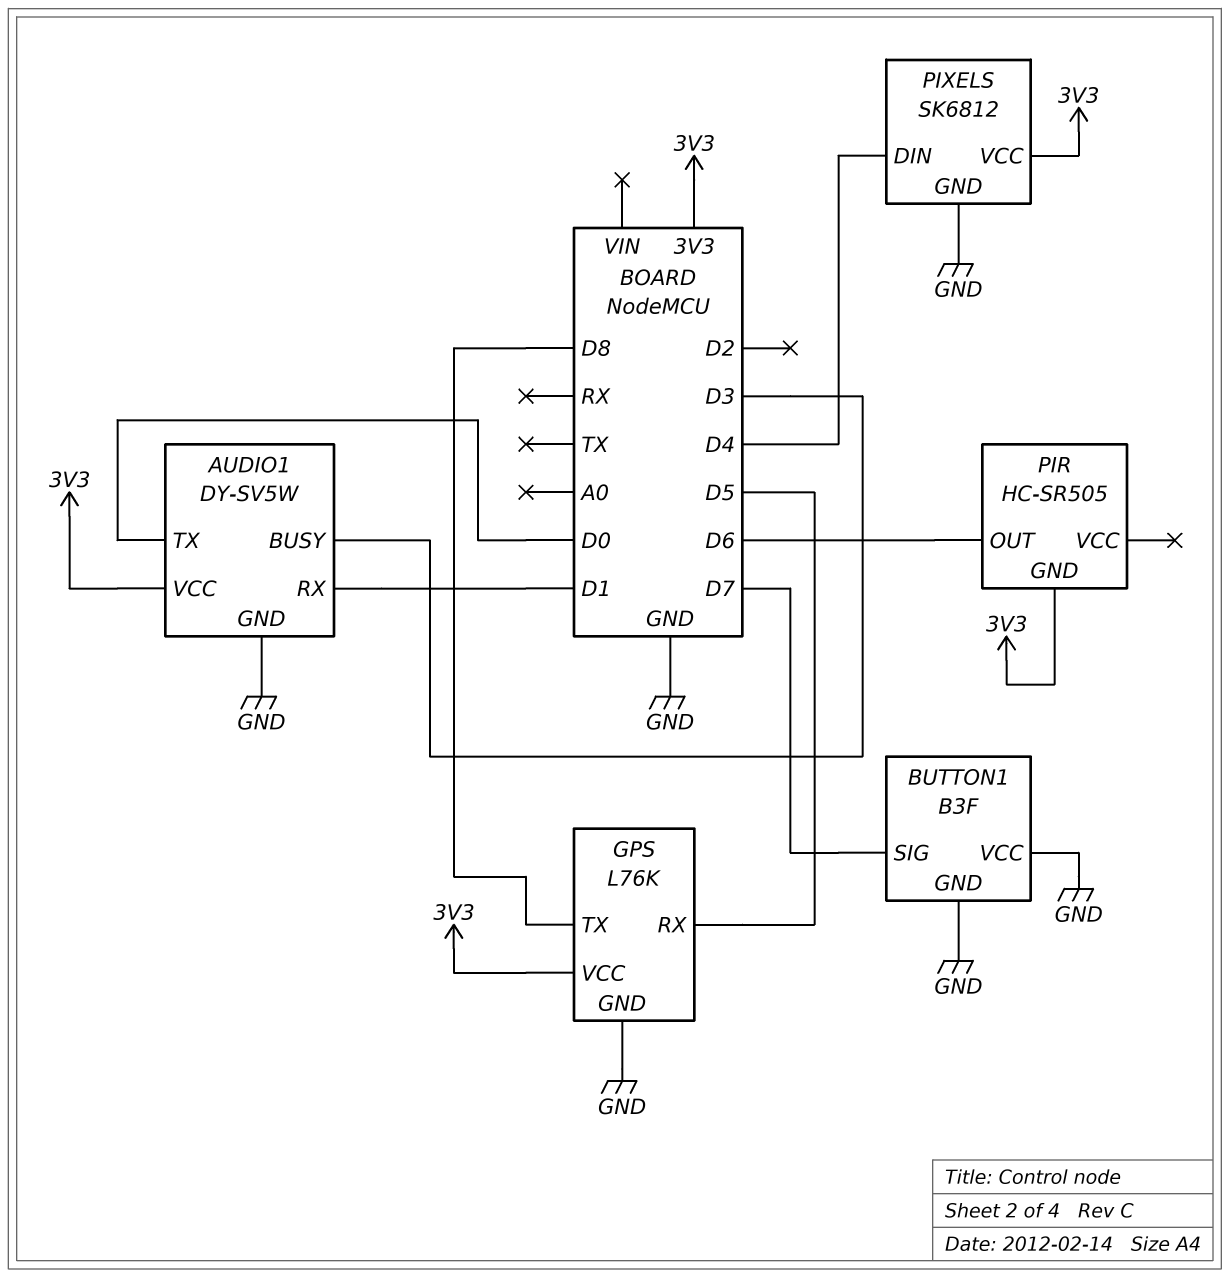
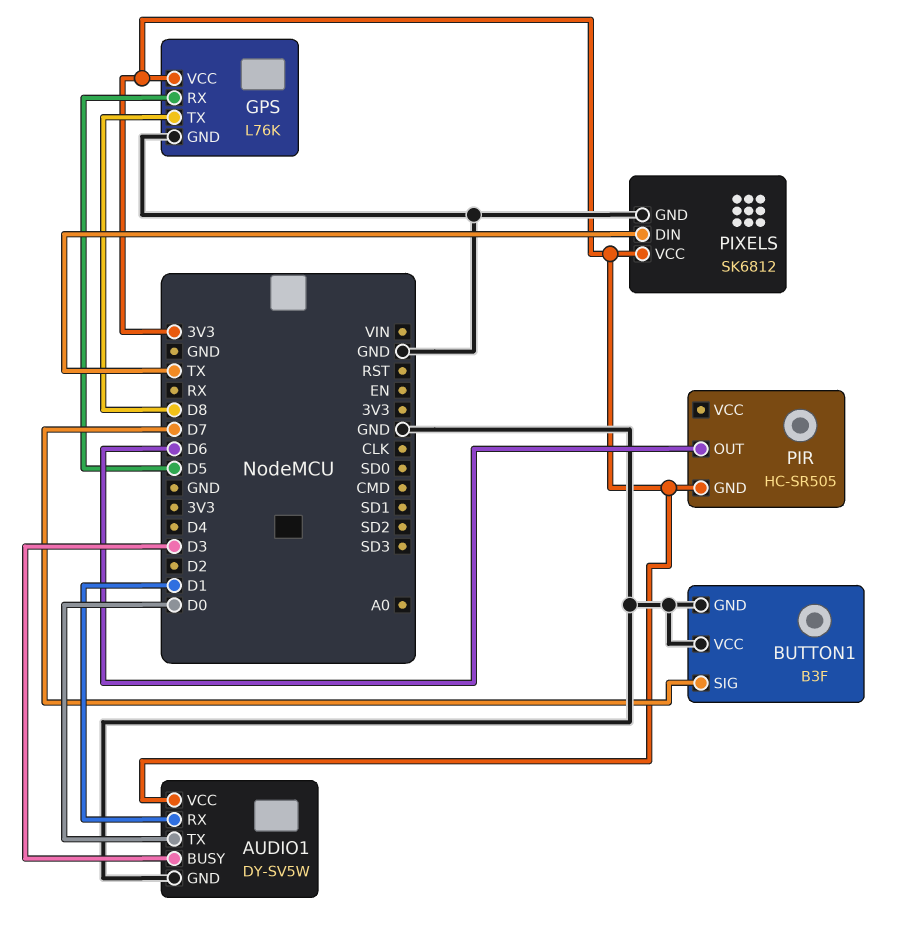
PIXELS pin DIN: D4 -> TX

